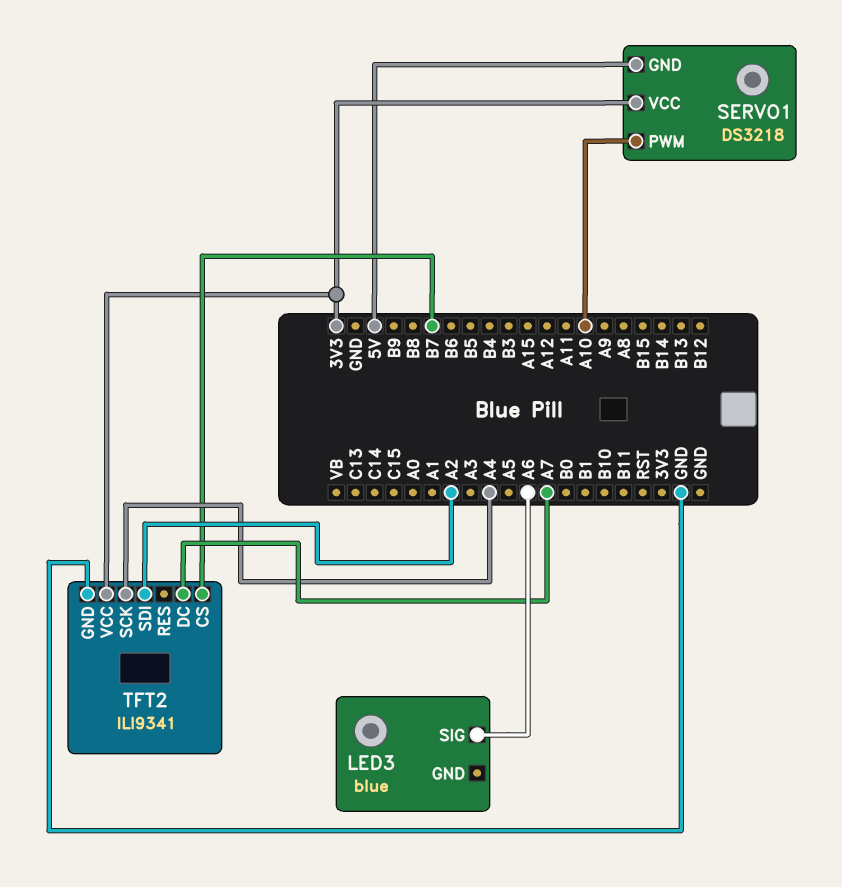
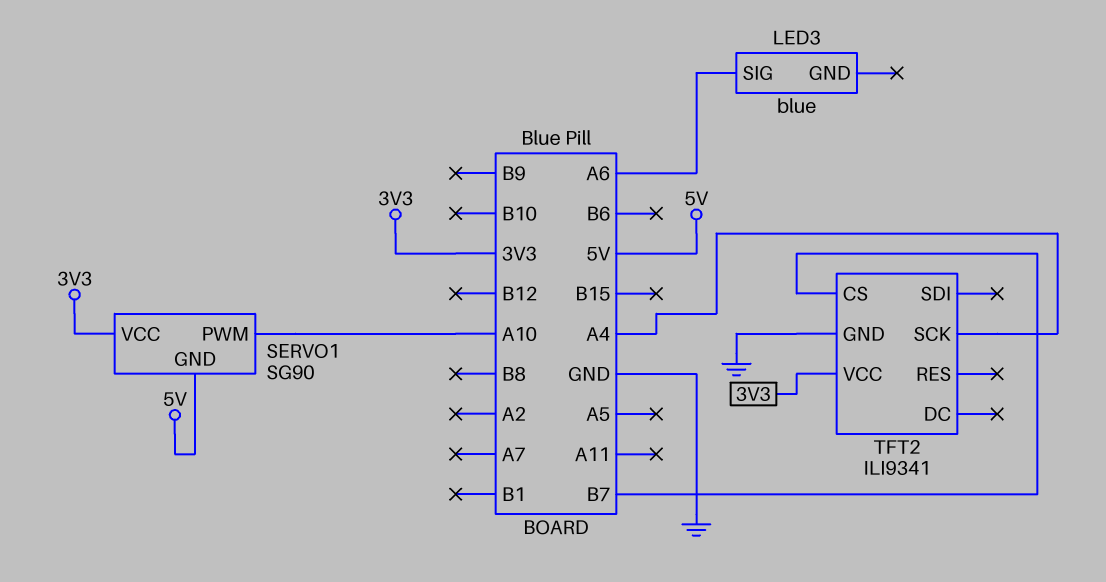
SERVO1: DS3218 -> SG90
TFT2 pin DC: A7 -> none
TFT2 pin SDI: A2 -> none

